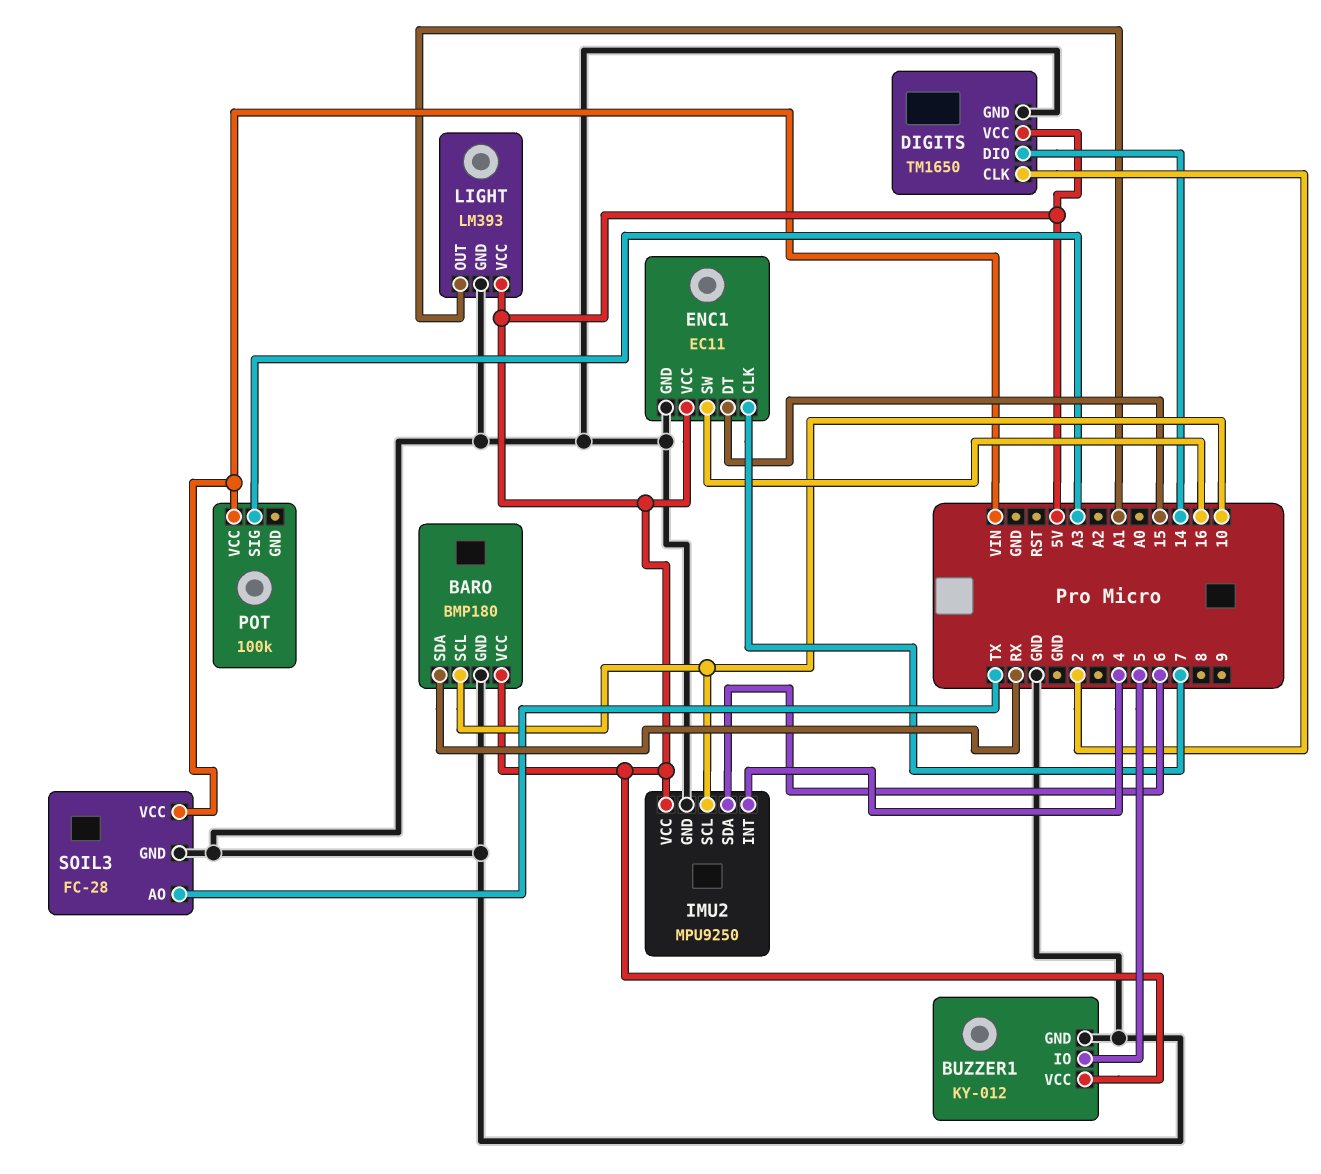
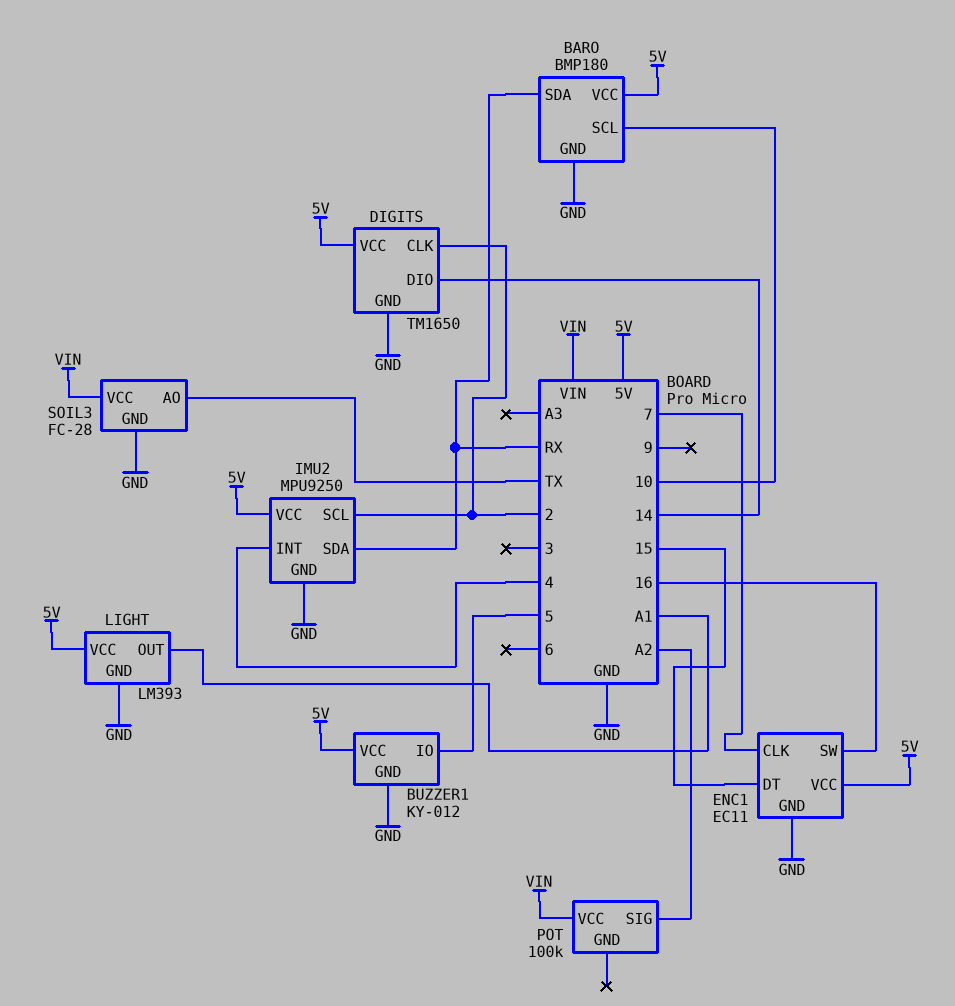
IMU2 pin SCL: 10 -> 2
IMU2 pin SDA: 6 -> RX
POT pin SIG: A3 -> A2

